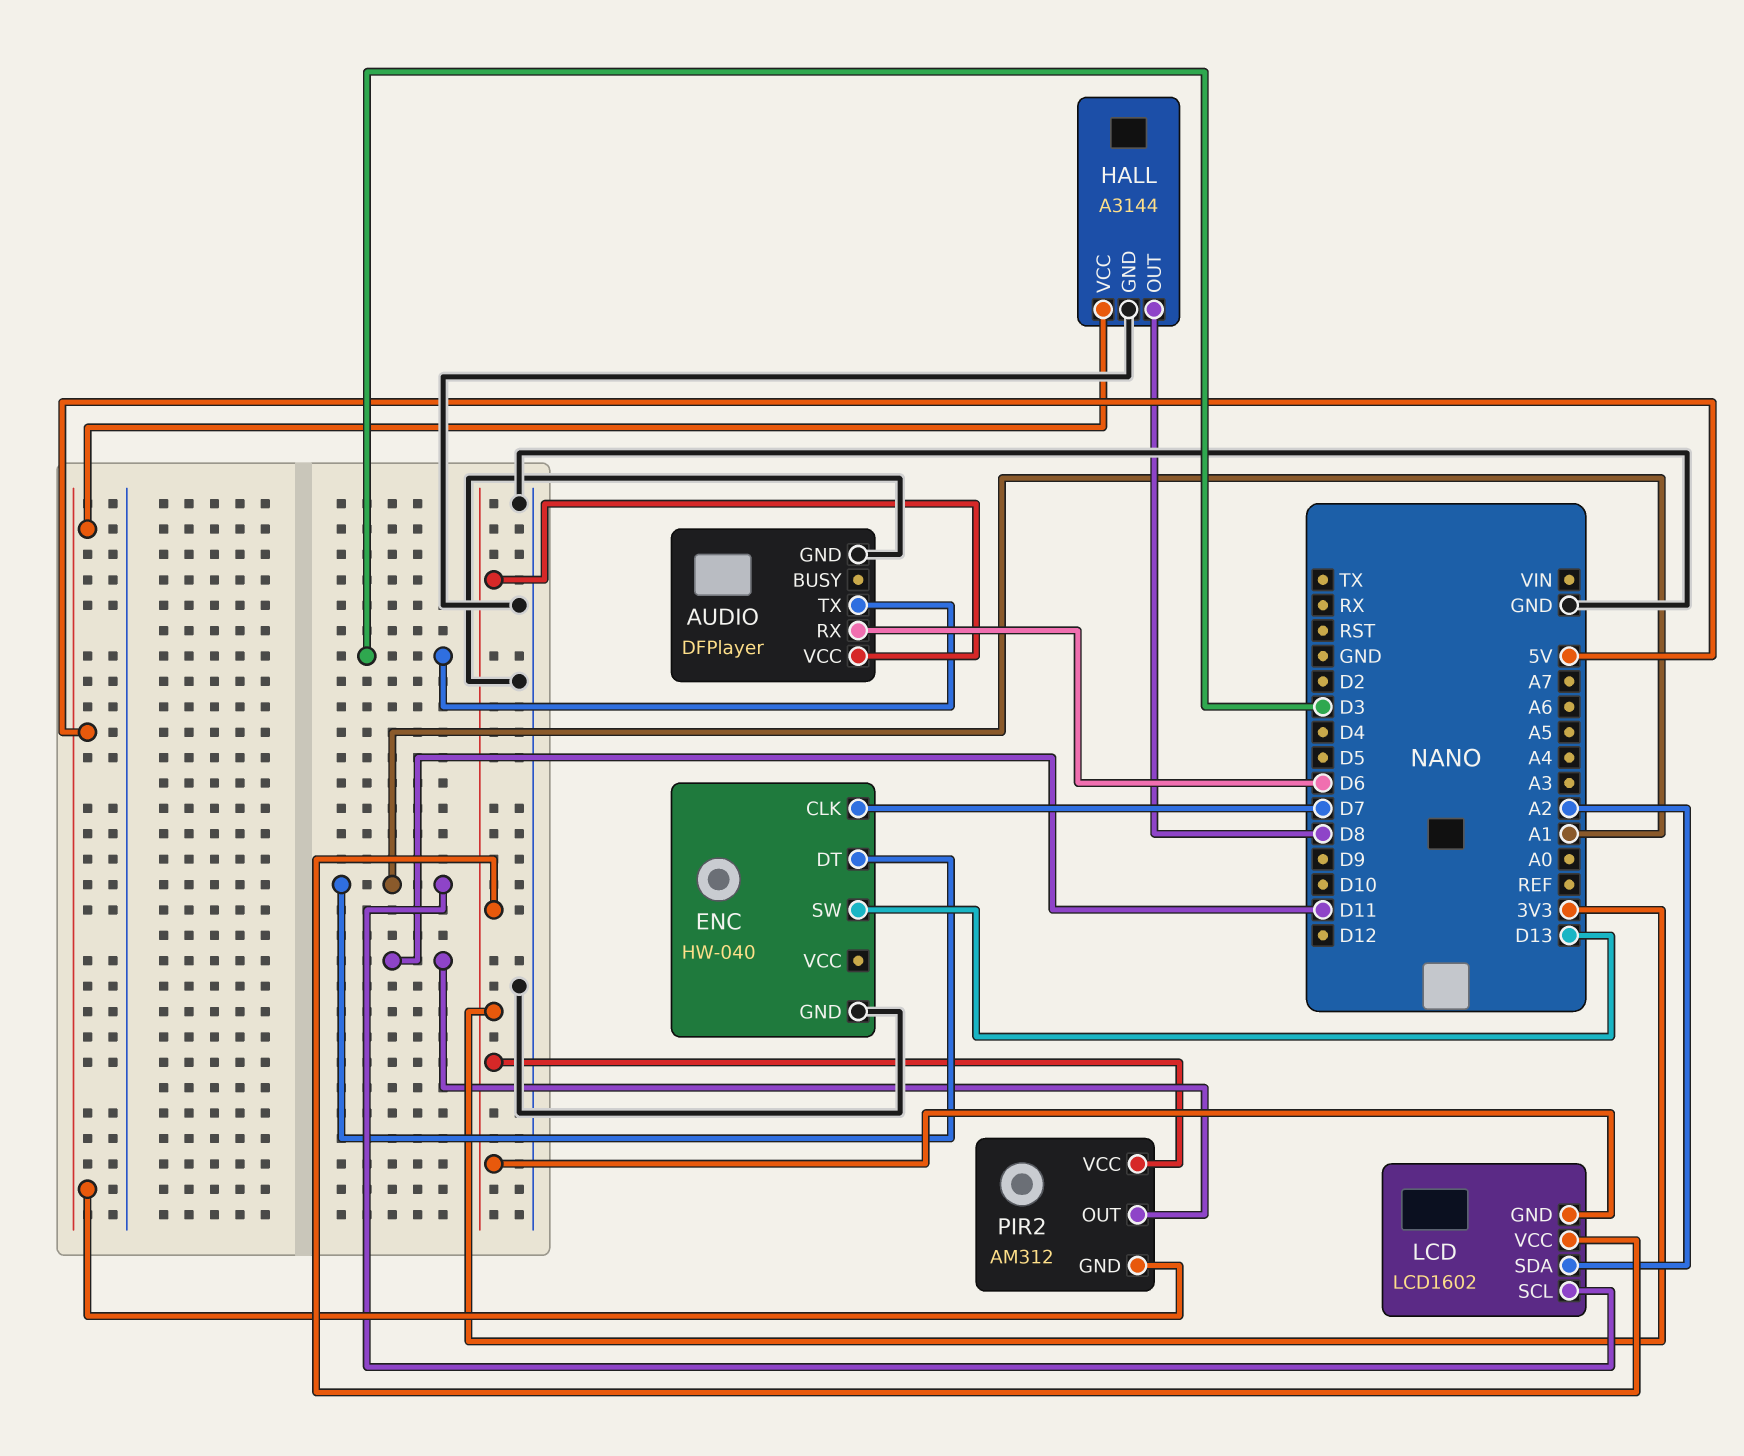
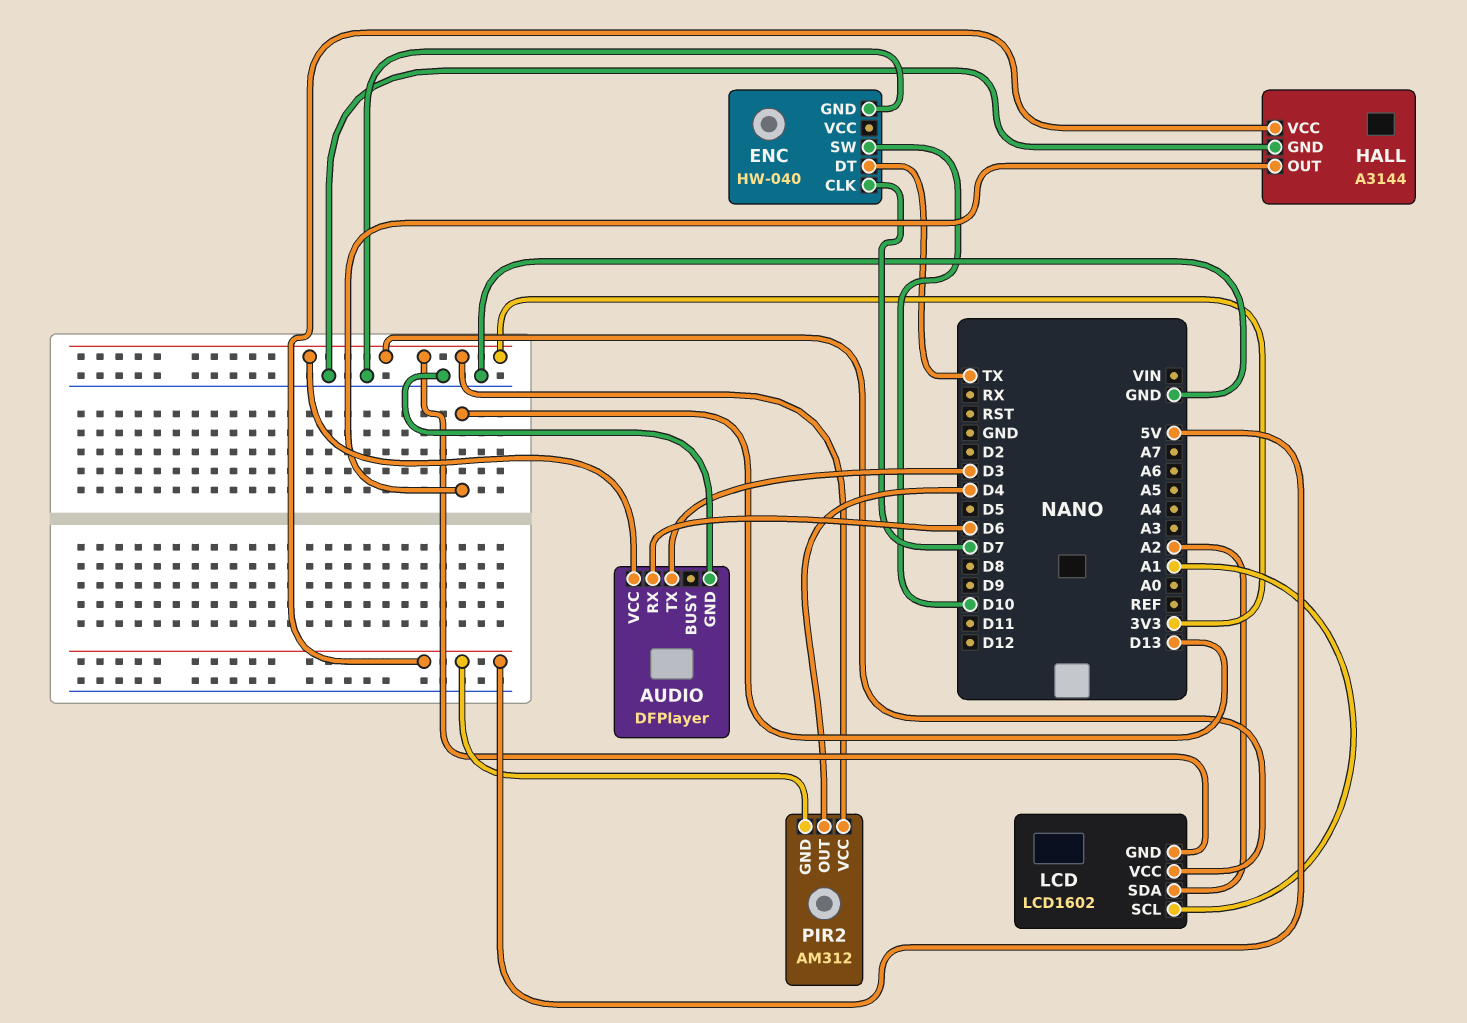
ENC pin DT: A1 -> TX
ENC pin SW: D13 -> D10
HALL pin OUT: D8 -> D13
PIR2 pin OUT: D11 -> D4

